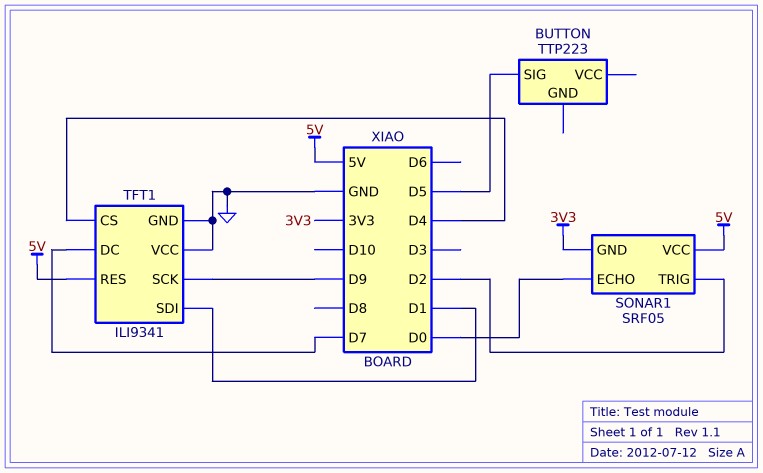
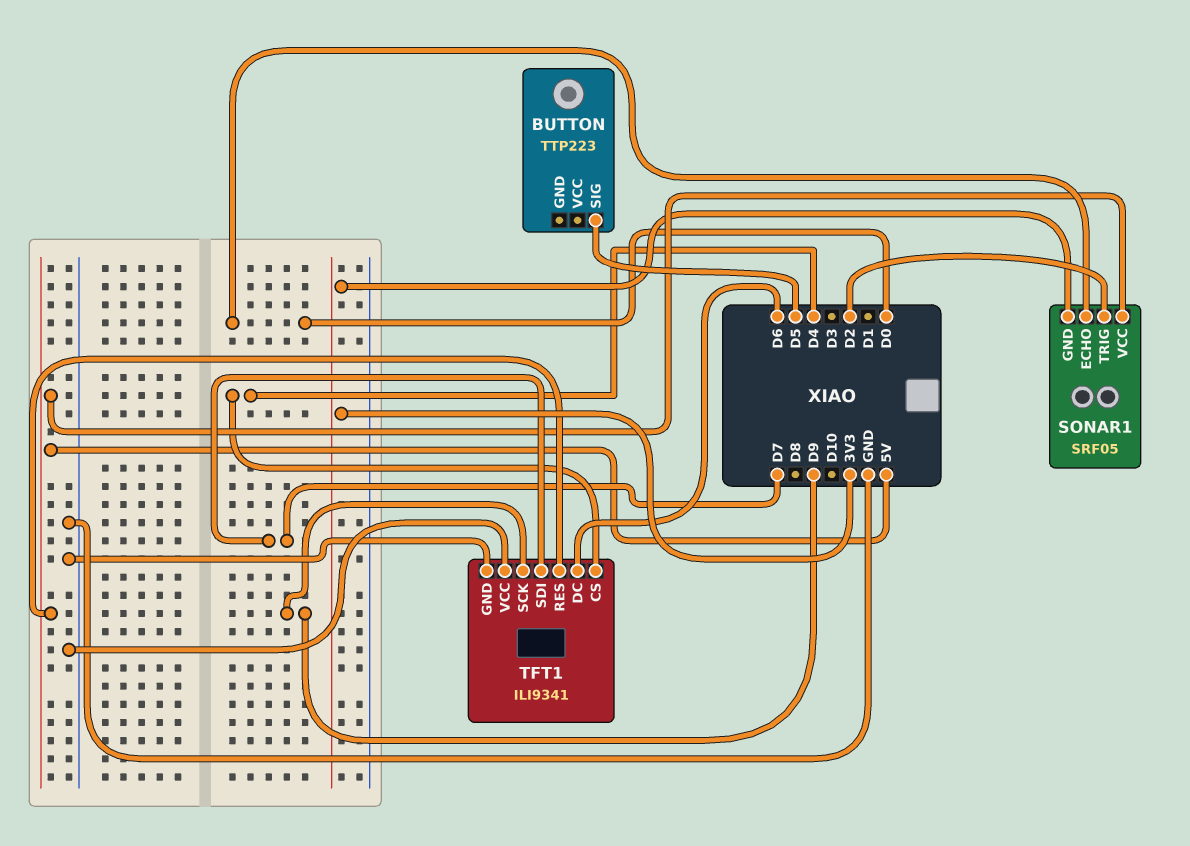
TFT1 pin DC: D7 -> D6
TFT1 pin SDI: D1 -> D7

